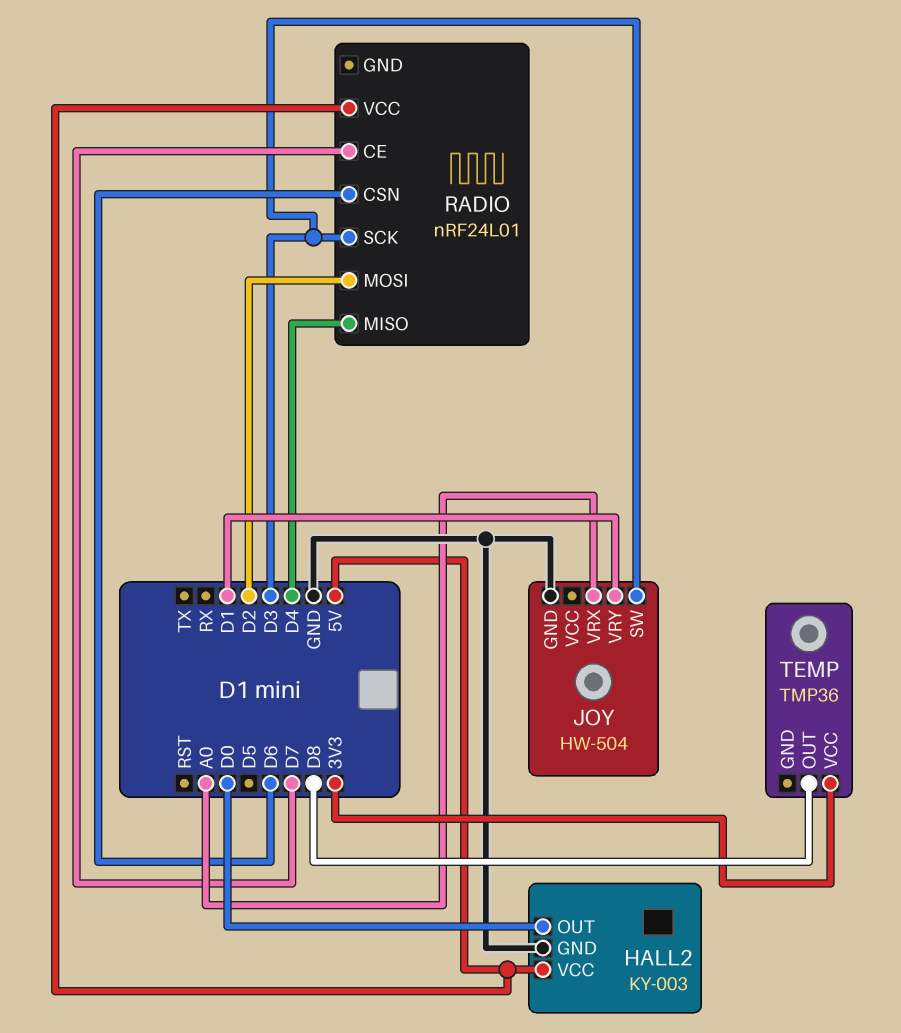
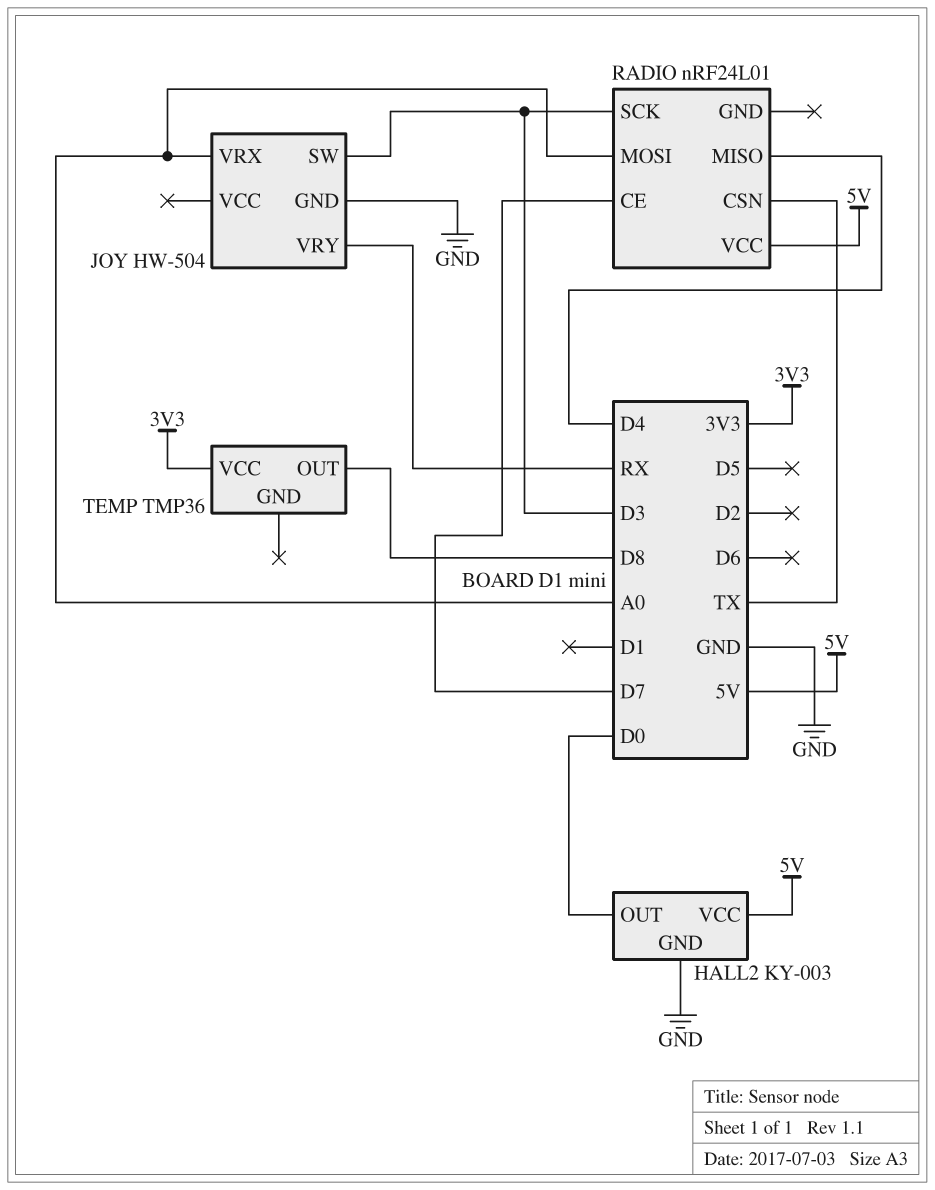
JOY pin VRY: D1 -> RX
RADIO pin CSN: D6 -> TX
RADIO pin MOSI: D2 -> A0

